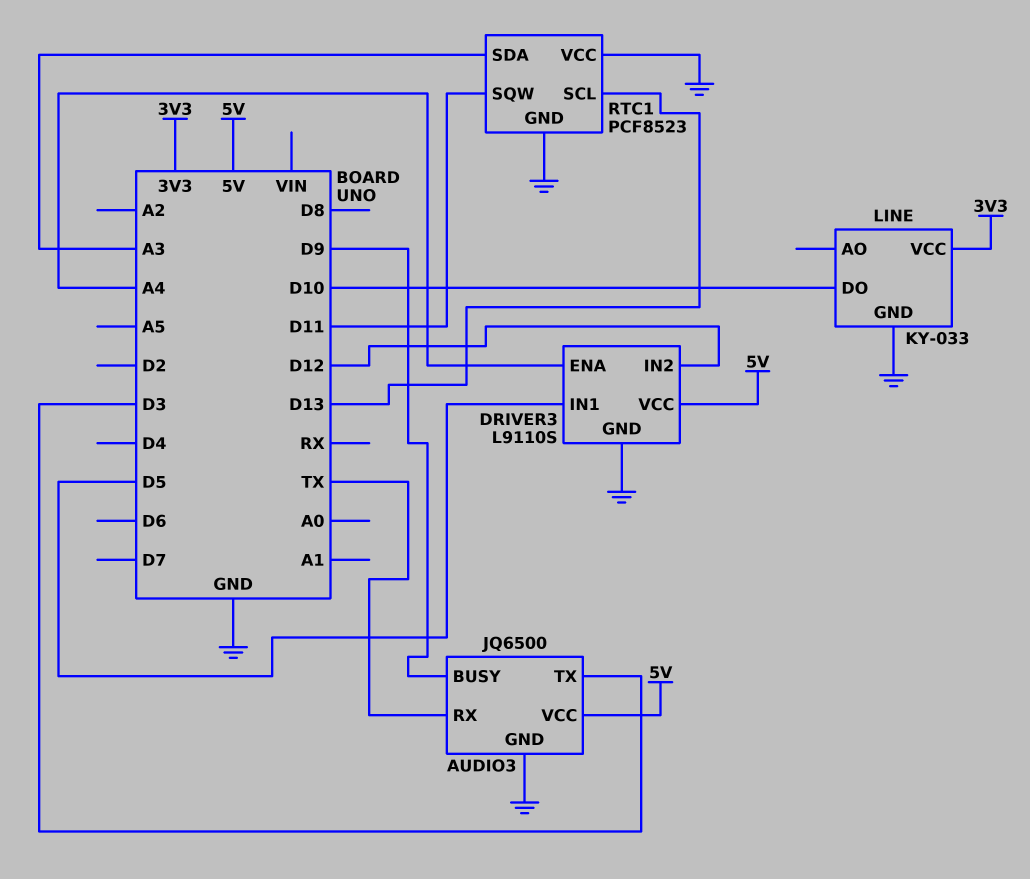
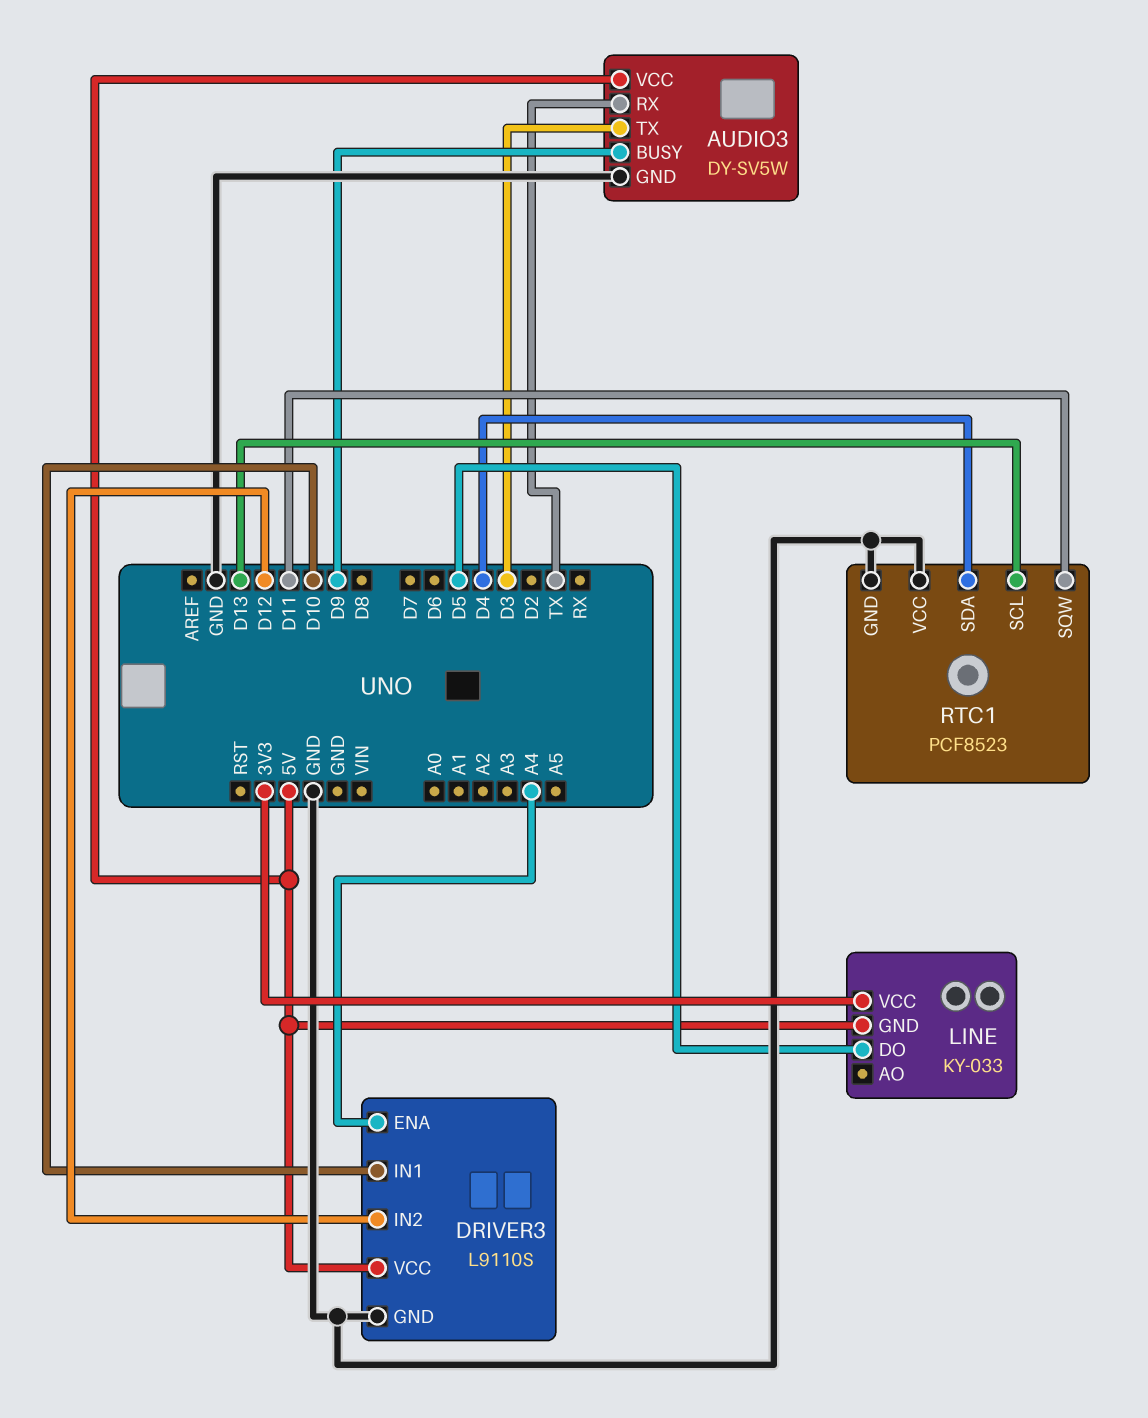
AUDIO3: JQ6500 -> DY-SV5W
DRIVER3 pin IN1: D5 -> D10
LINE pin DO: D10 -> D5
LINE pin GND: GND -> 5V
RTC1 pin SDA: A3 -> D4

